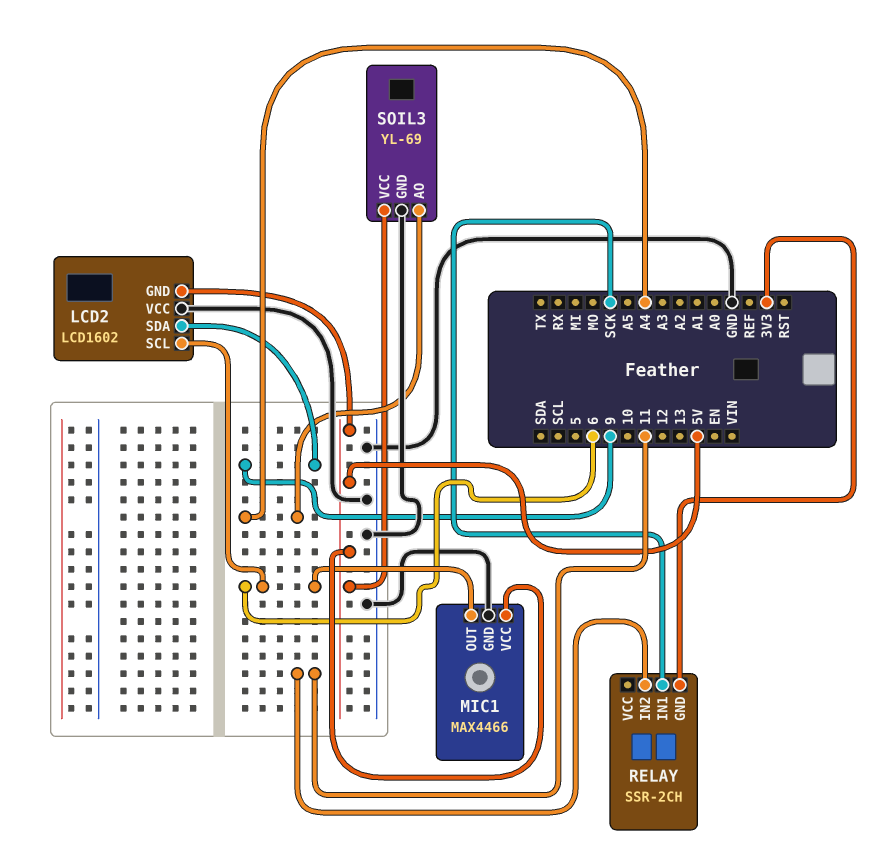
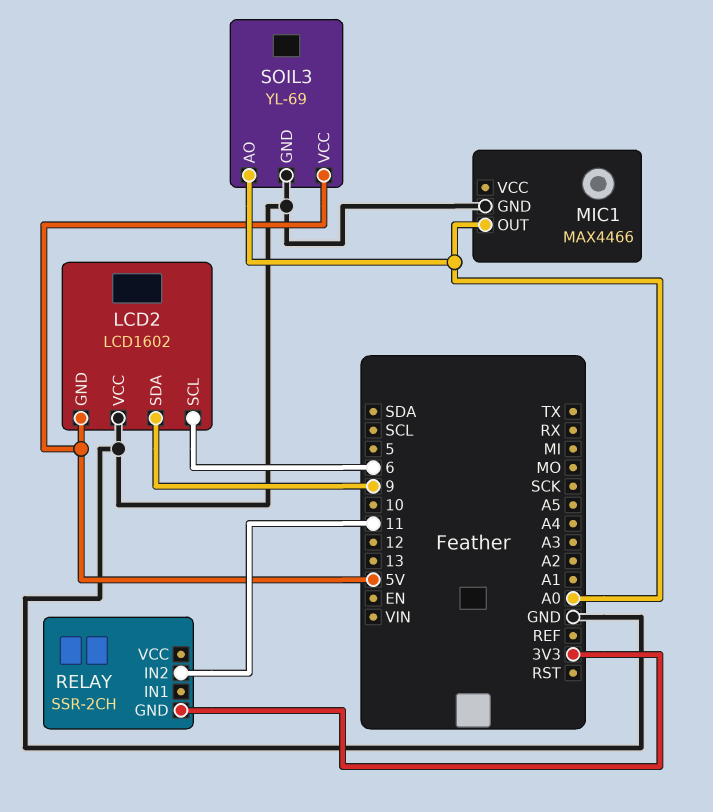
MIC1 pin OUT: 6 -> A0
MIC1 pin VCC: 5V -> none
RELAY pin IN1: SCK -> none
SOIL3 pin AO: A4 -> A0

